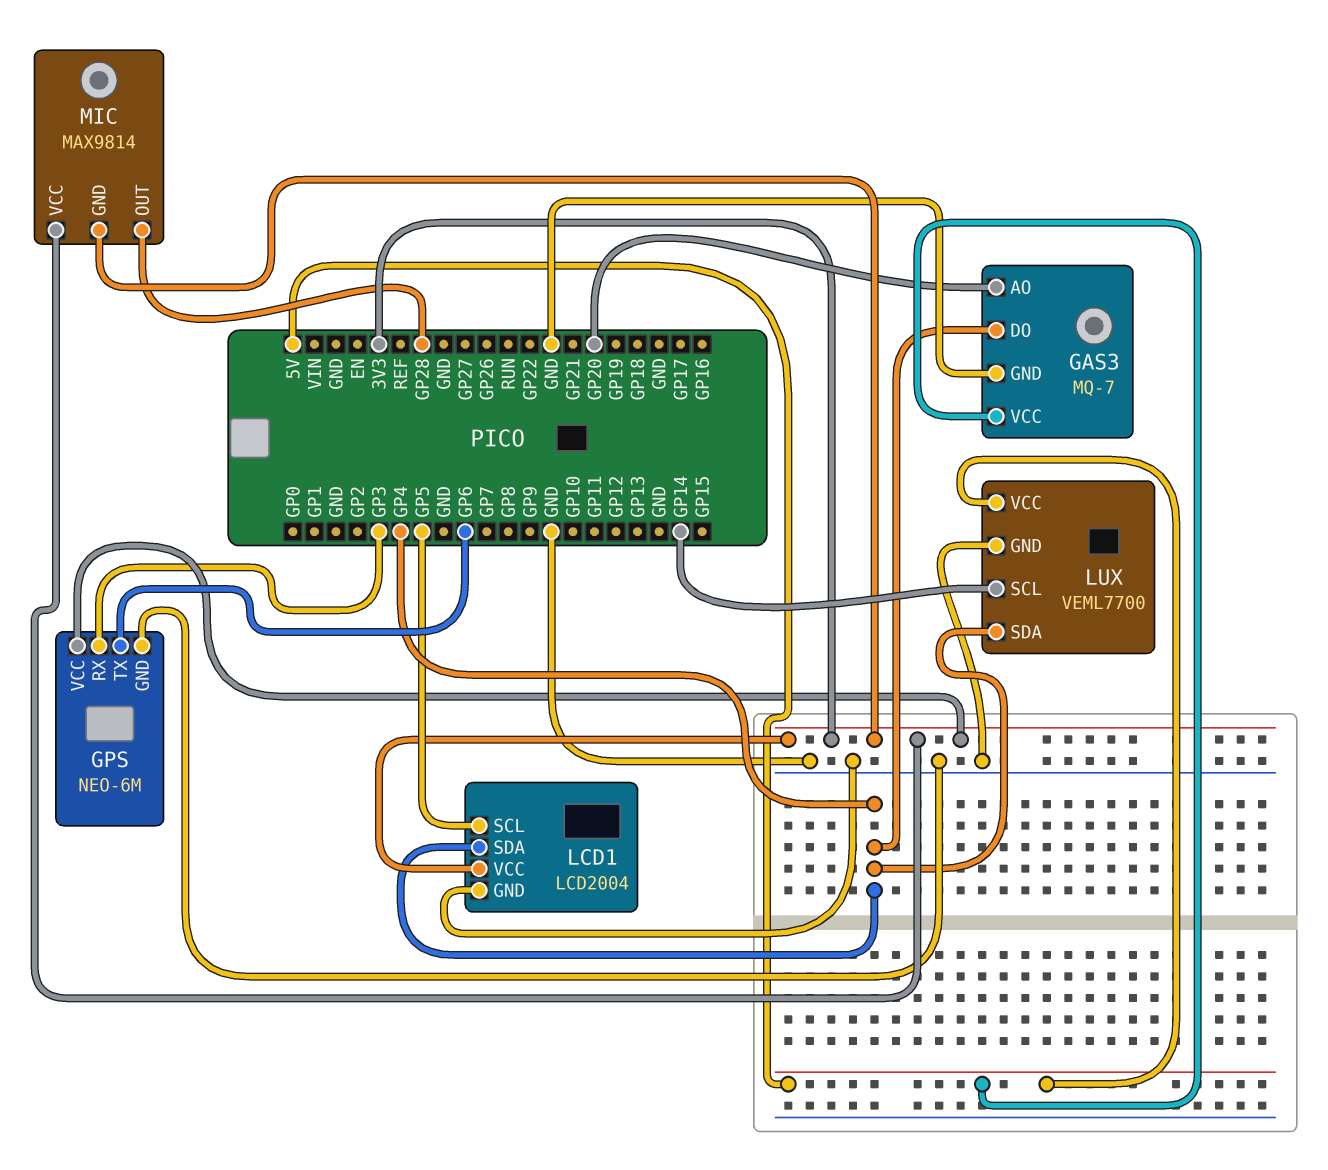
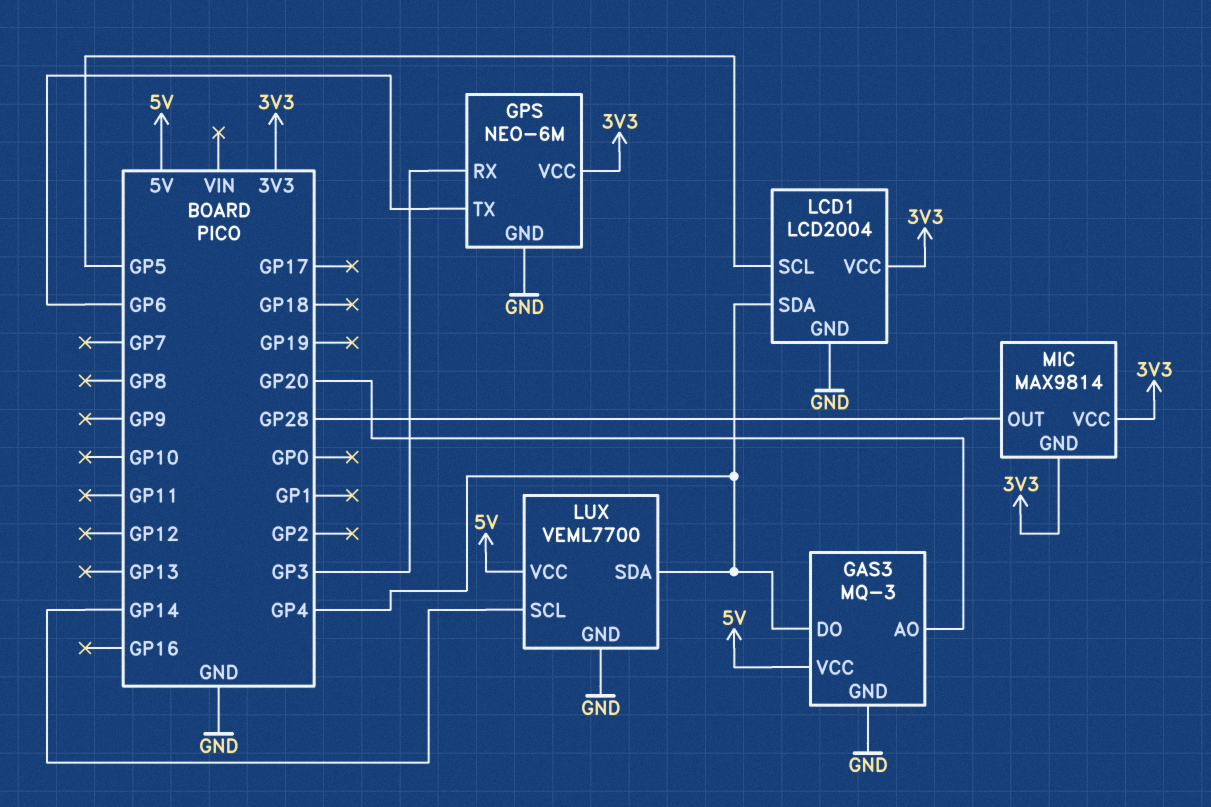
GAS3: MQ-7 -> MQ-3

